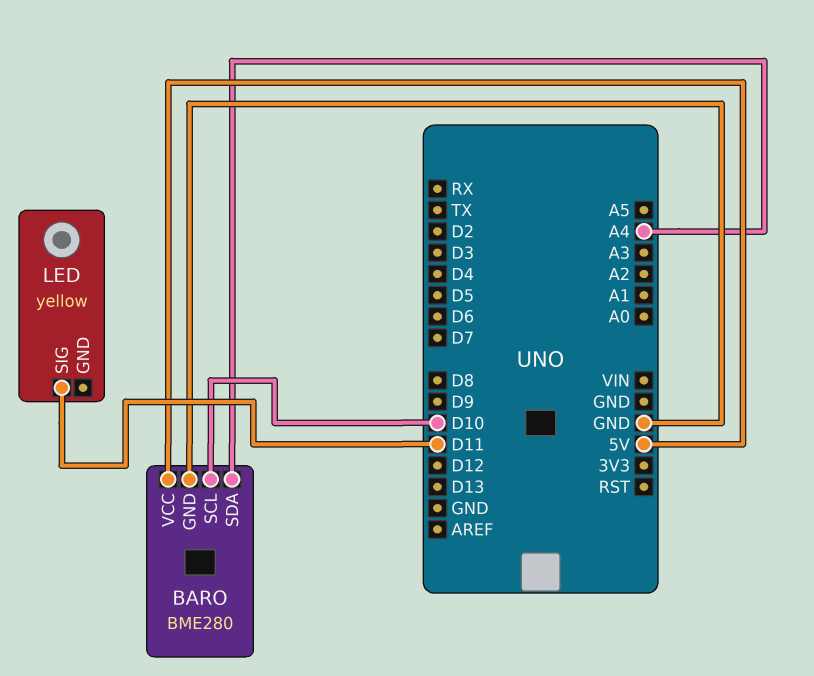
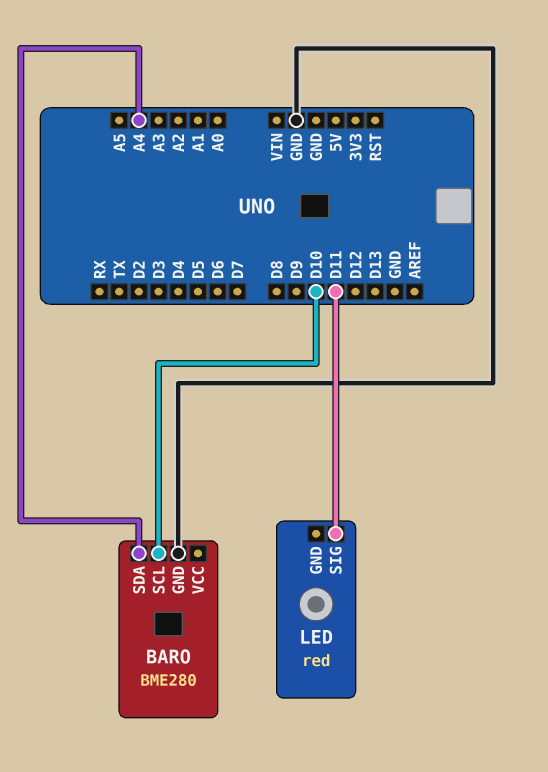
BARO pin VCC: 5V -> none
LED: yellow -> red

